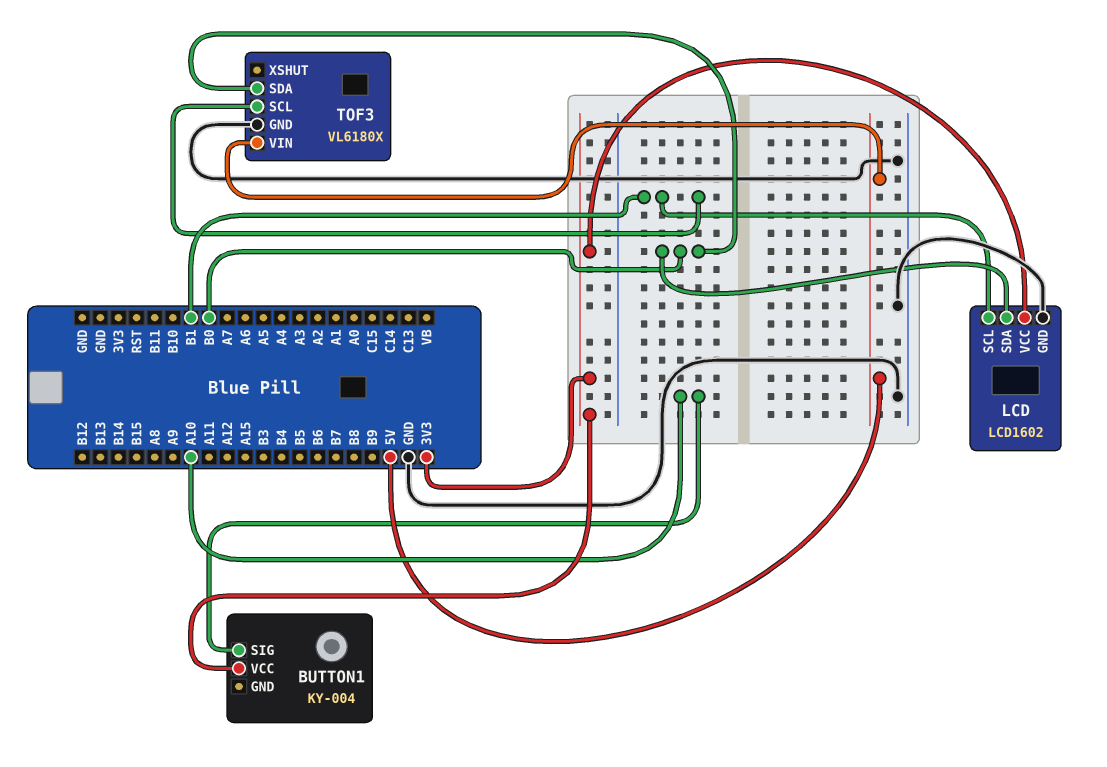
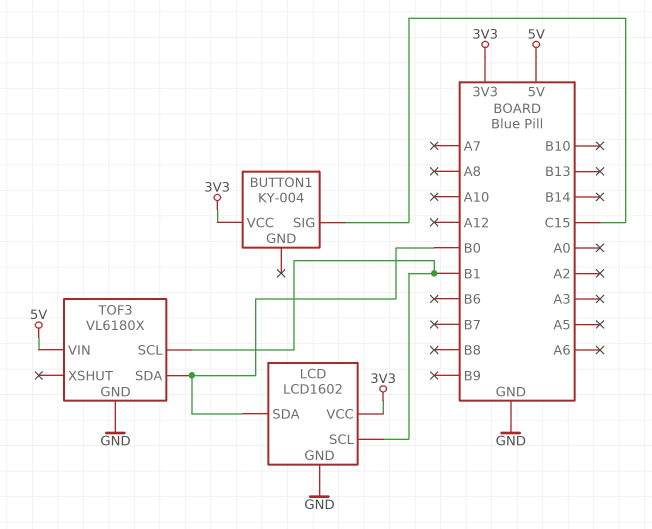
BUTTON1 pin SIG: A10 -> C15

